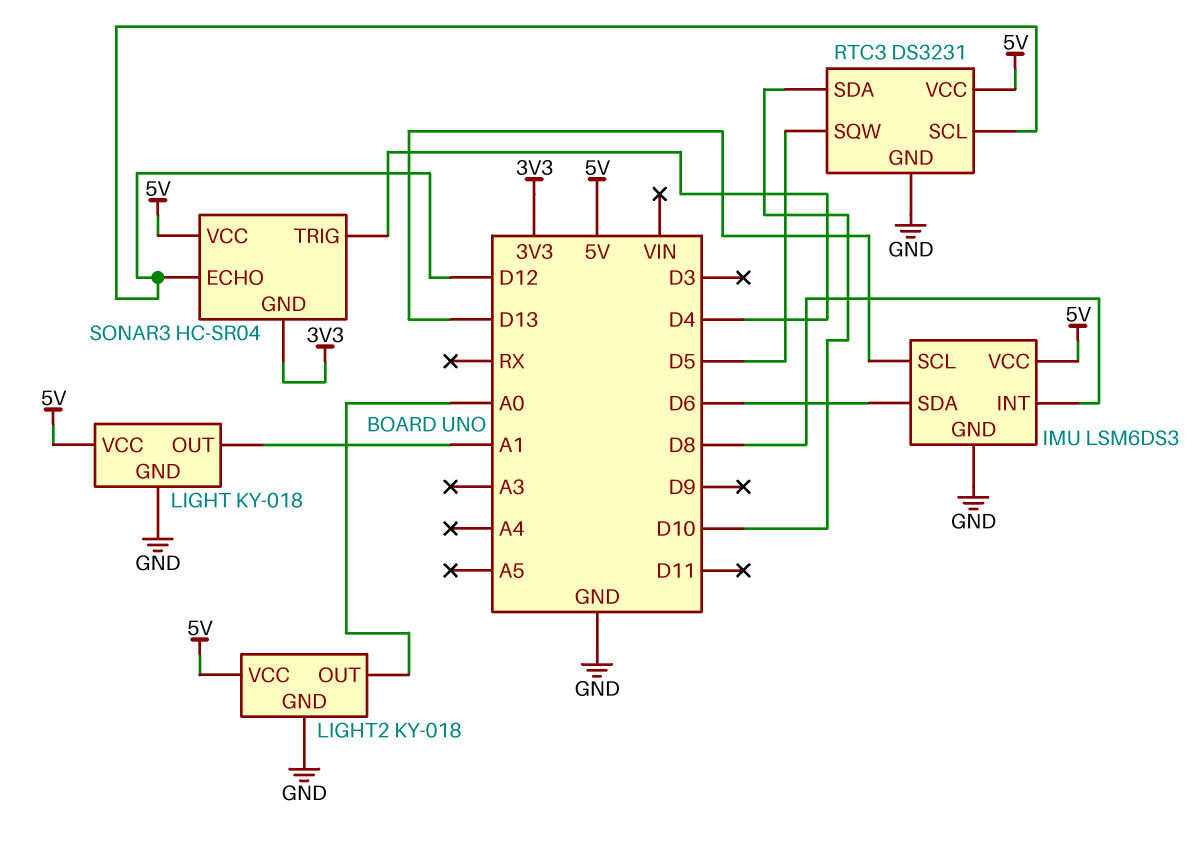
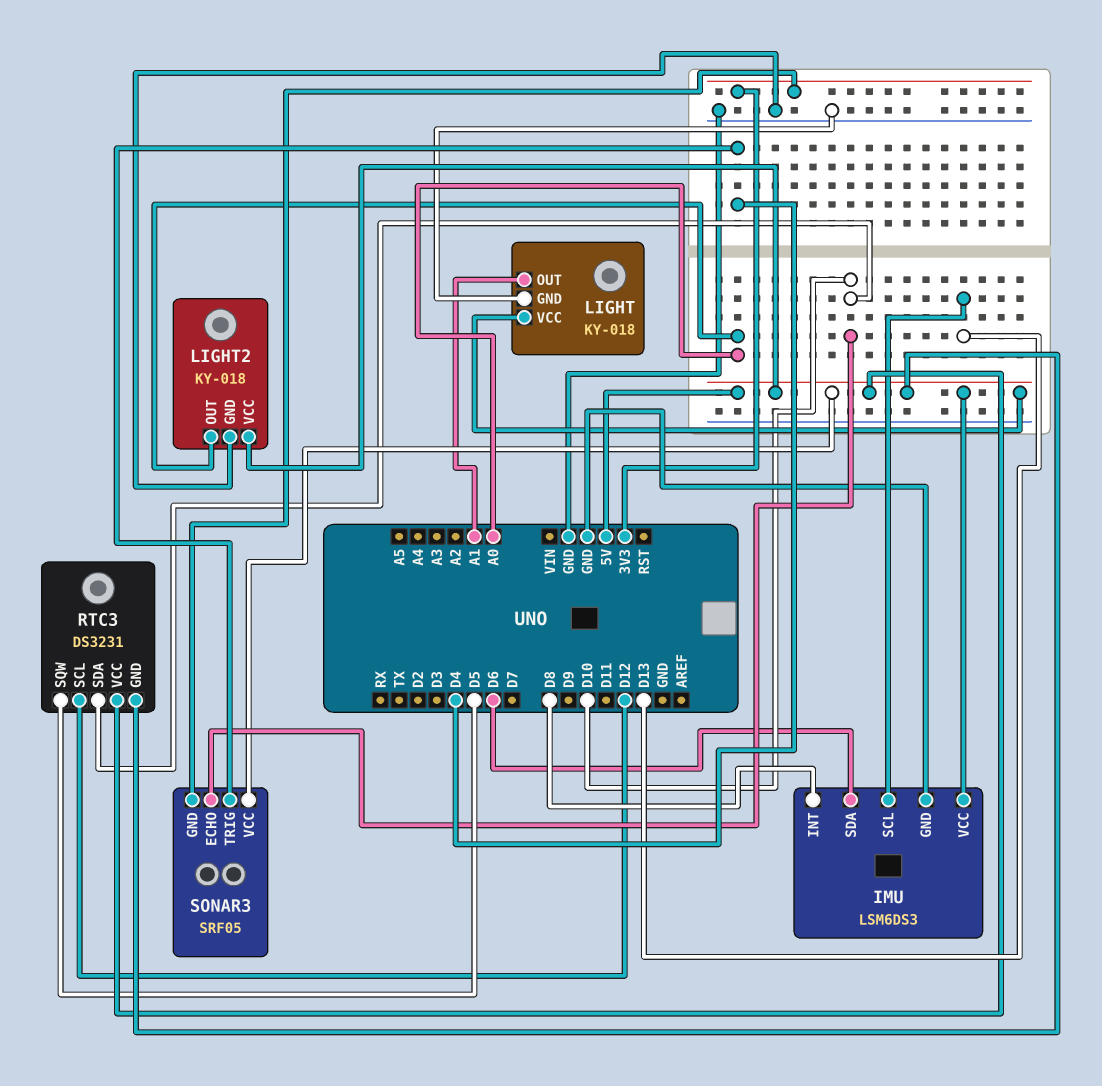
RTC3 pin GND: GND -> 5V
SONAR3: HC-SR04 -> SRF05
SONAR3 pin ECHO: D12 -> D10

